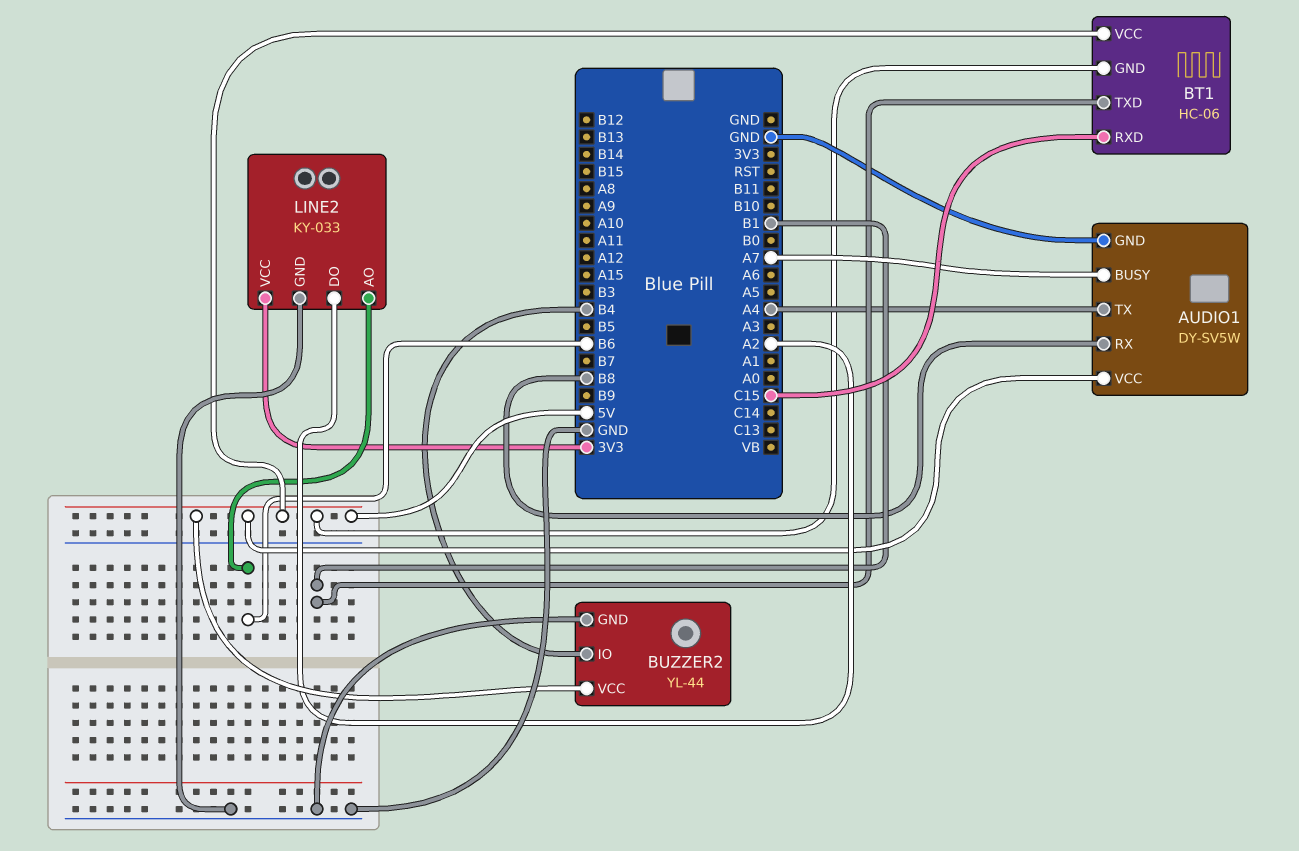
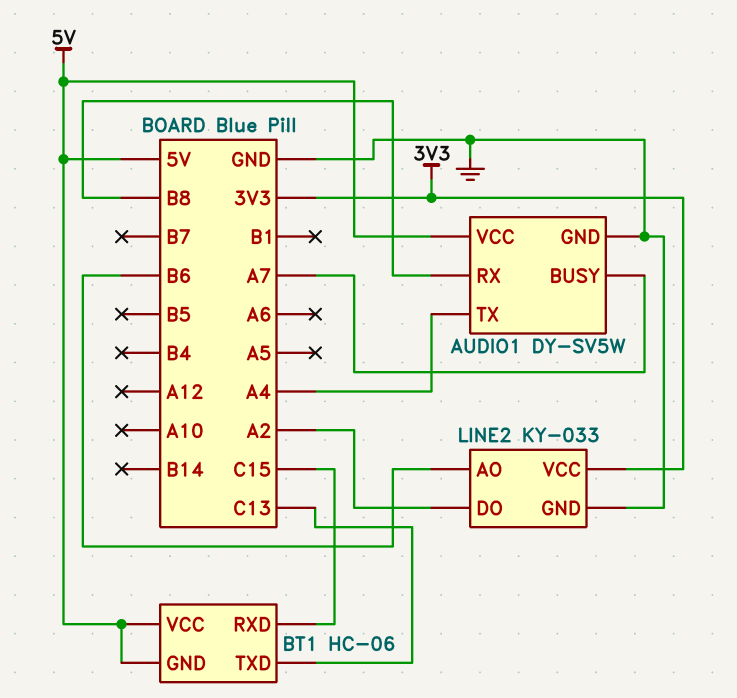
BT1 pin TXD: B1 -> C13
BUZZER2: YL-44 -> none
BUZZER2 pin GND: GND -> none
BUZZER2 pin IO: B4 -> none
BUZZER2 pin VCC: 5V -> none

